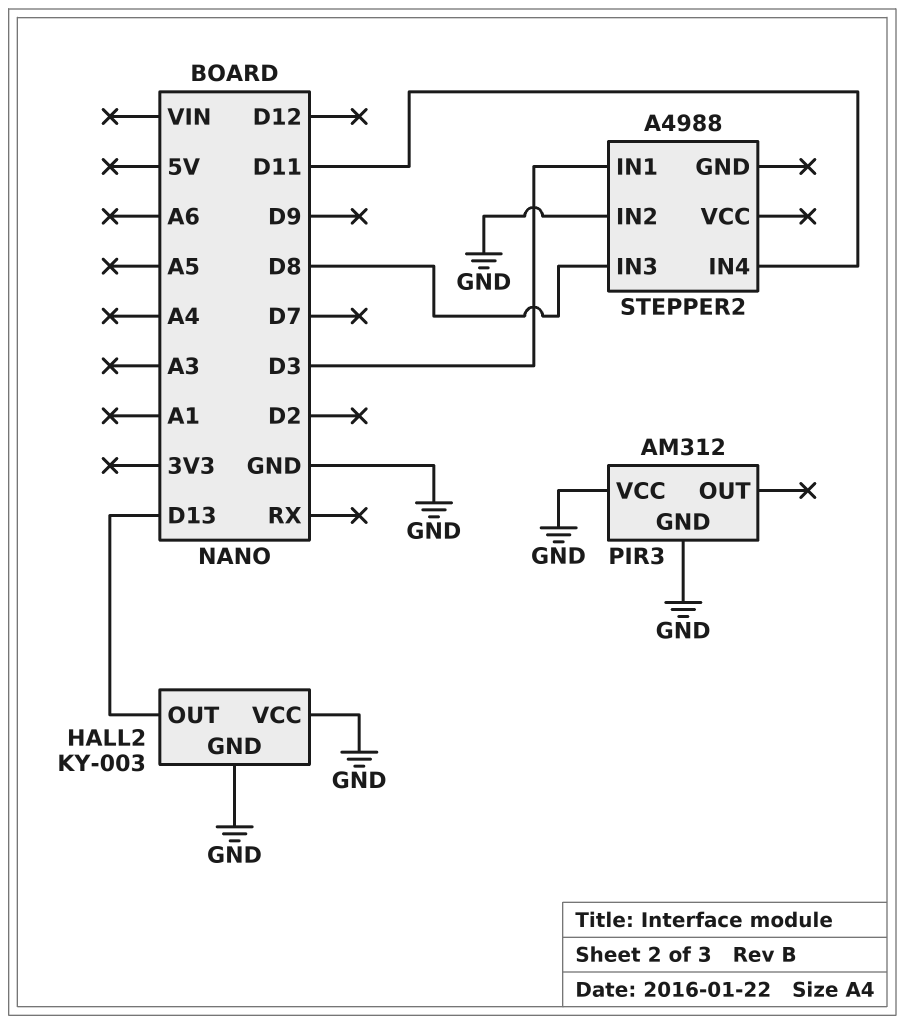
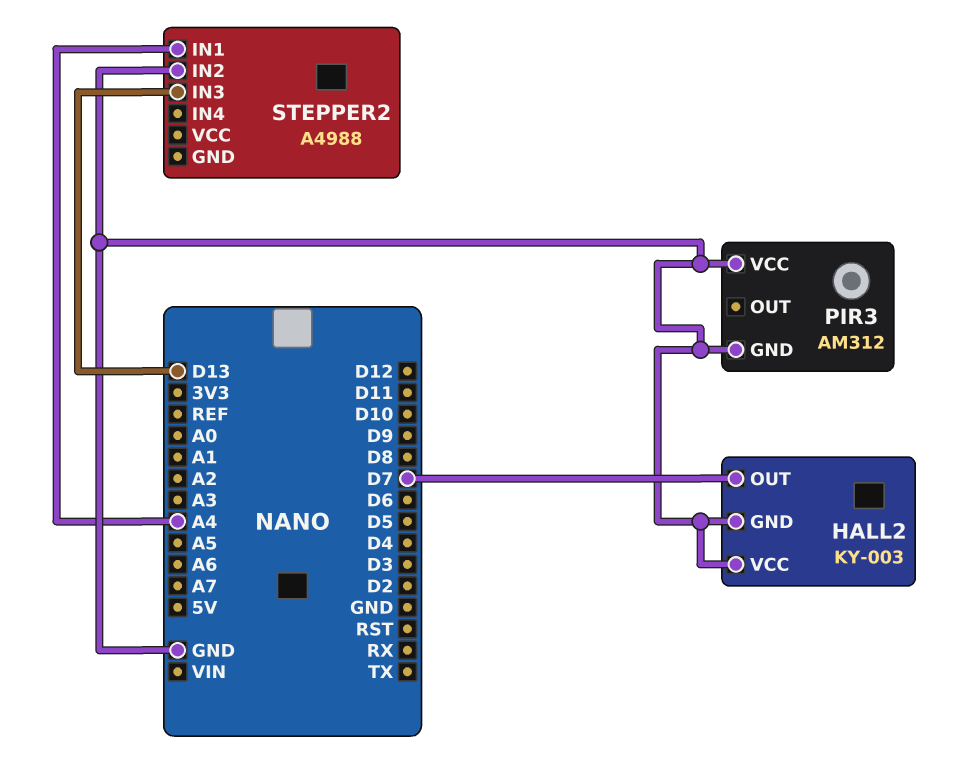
HALL2 pin OUT: D13 -> D7
STEPPER2 pin IN1: D3 -> A4
STEPPER2 pin IN3: D8 -> D13
STEPPER2 pin IN4: D11 -> none

